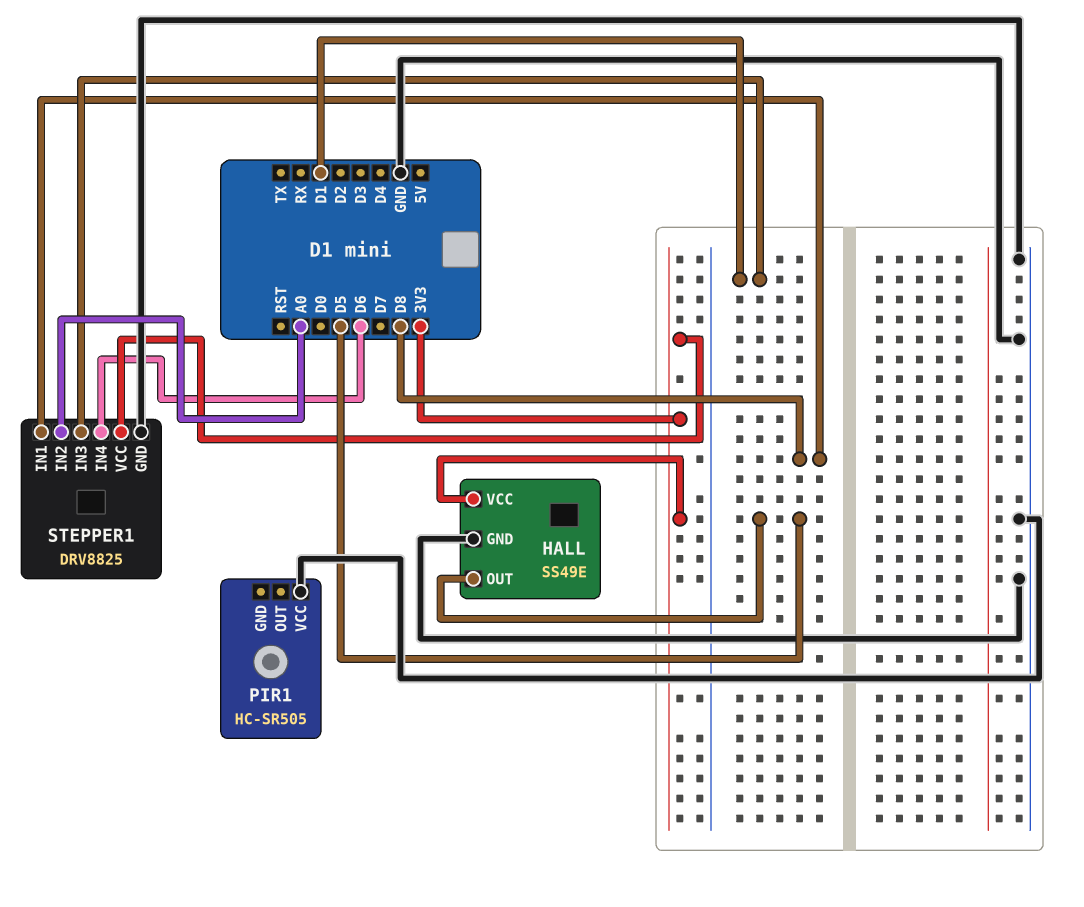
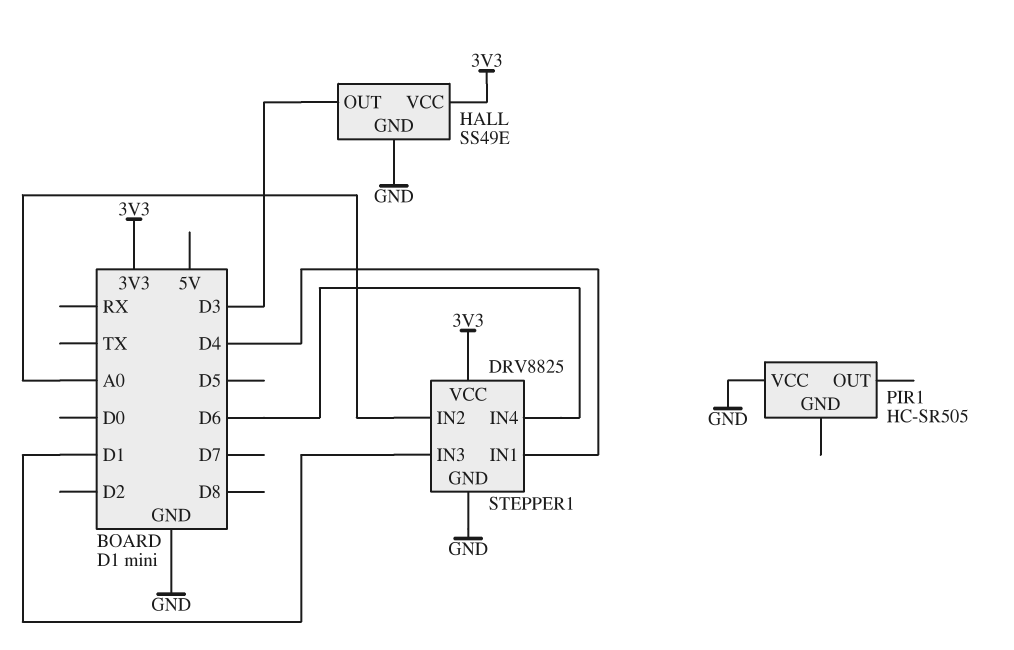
HALL pin OUT: D5 -> D3
STEPPER1 pin IN1: D8 -> D4

